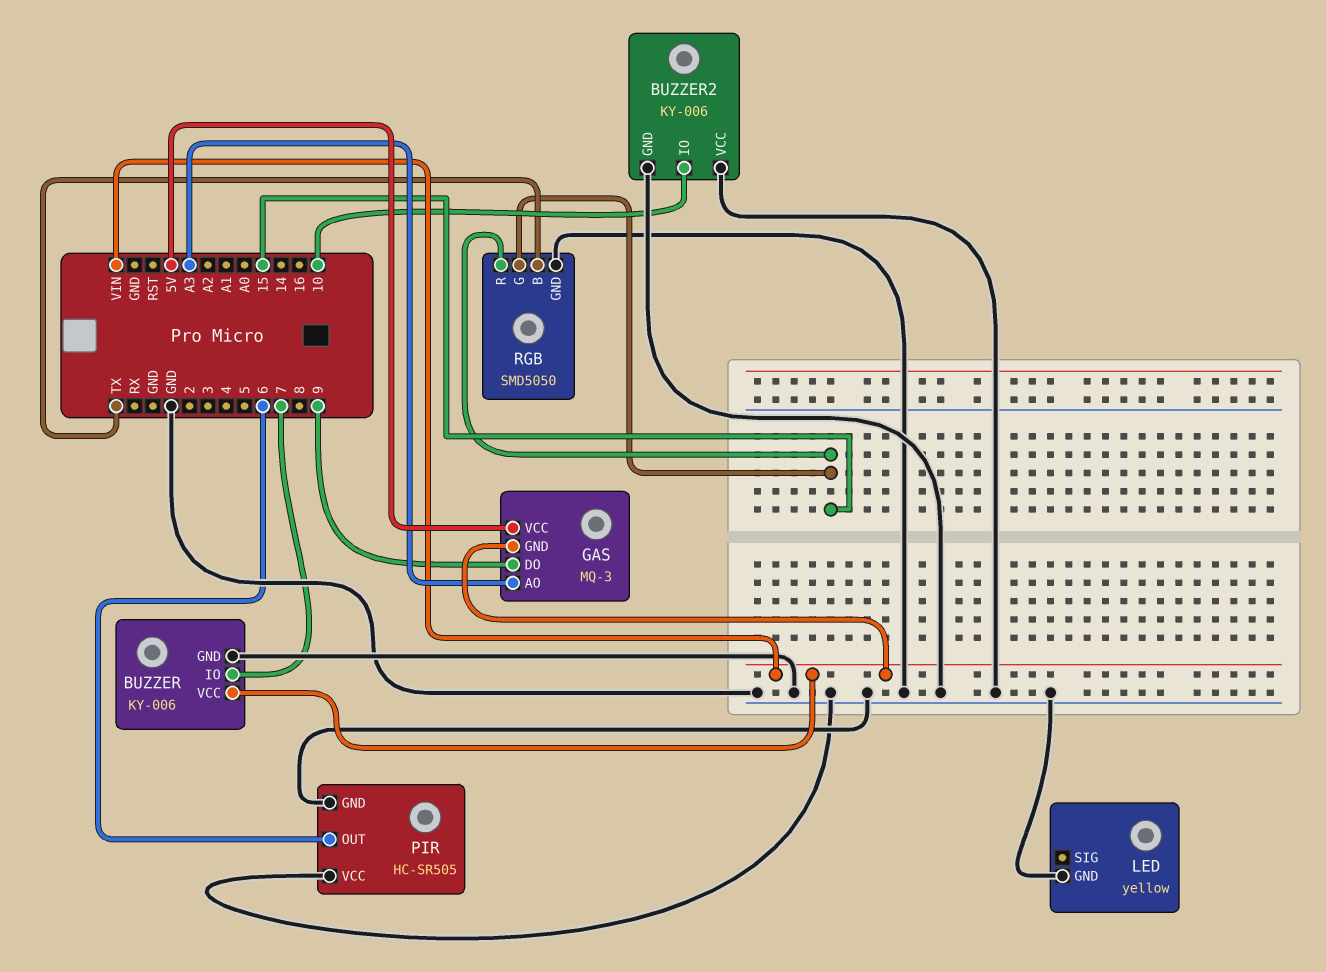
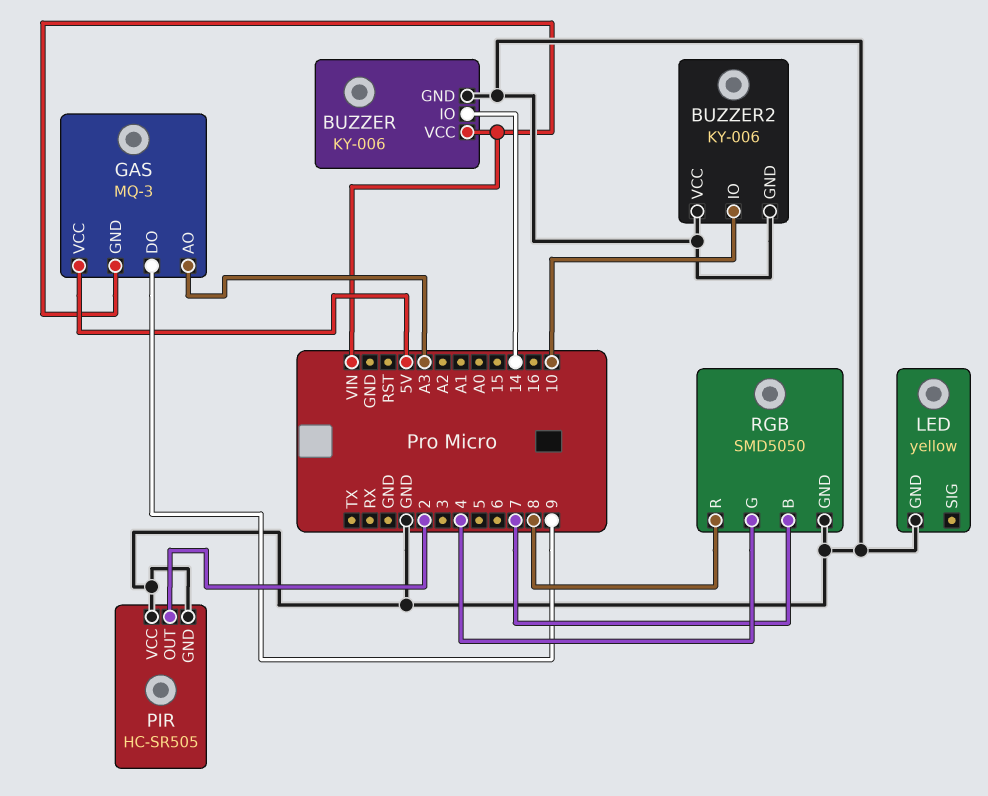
BUZZER pin IO: 7 -> 14
PIR pin OUT: 6 -> 2
RGB pin B: TX -> 7
RGB pin G: 15 -> 4
RGB pin R: 15 -> 8

